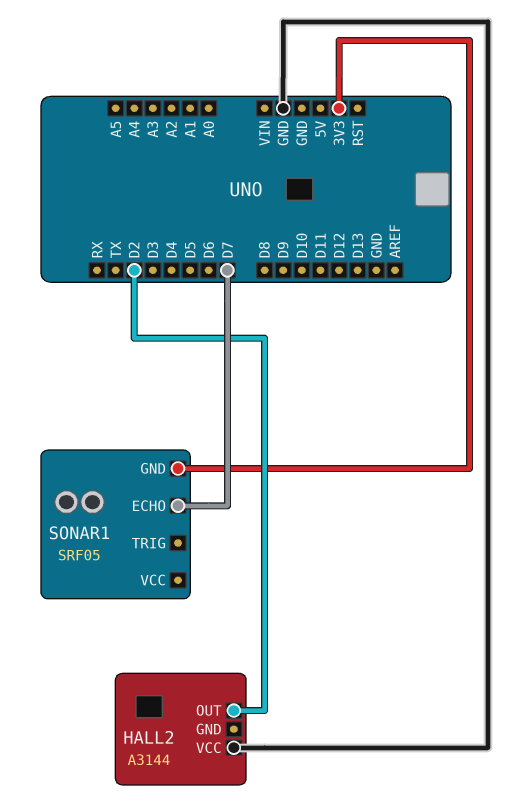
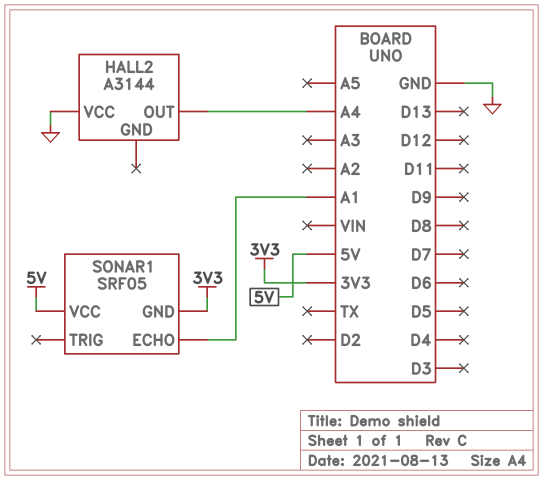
HALL2 pin OUT: D2 -> A4
SONAR1 pin ECHO: D7 -> A1
SONAR1 pin VCC: none -> 5V

